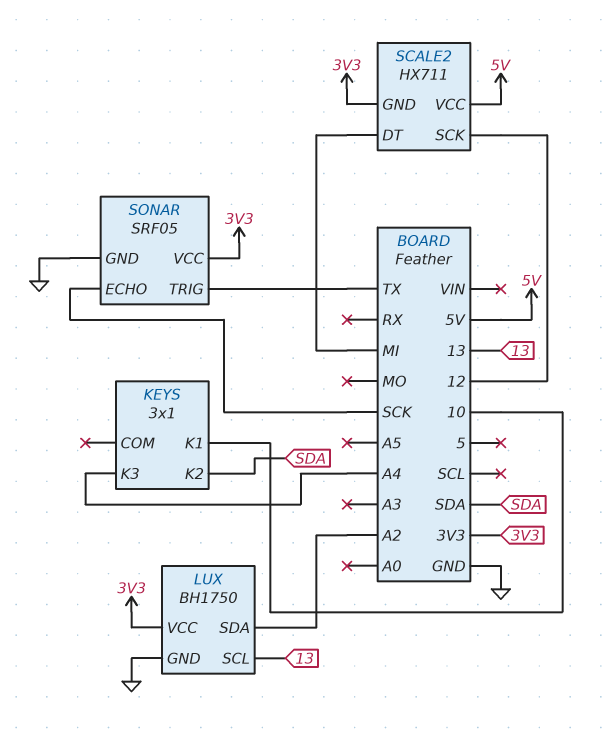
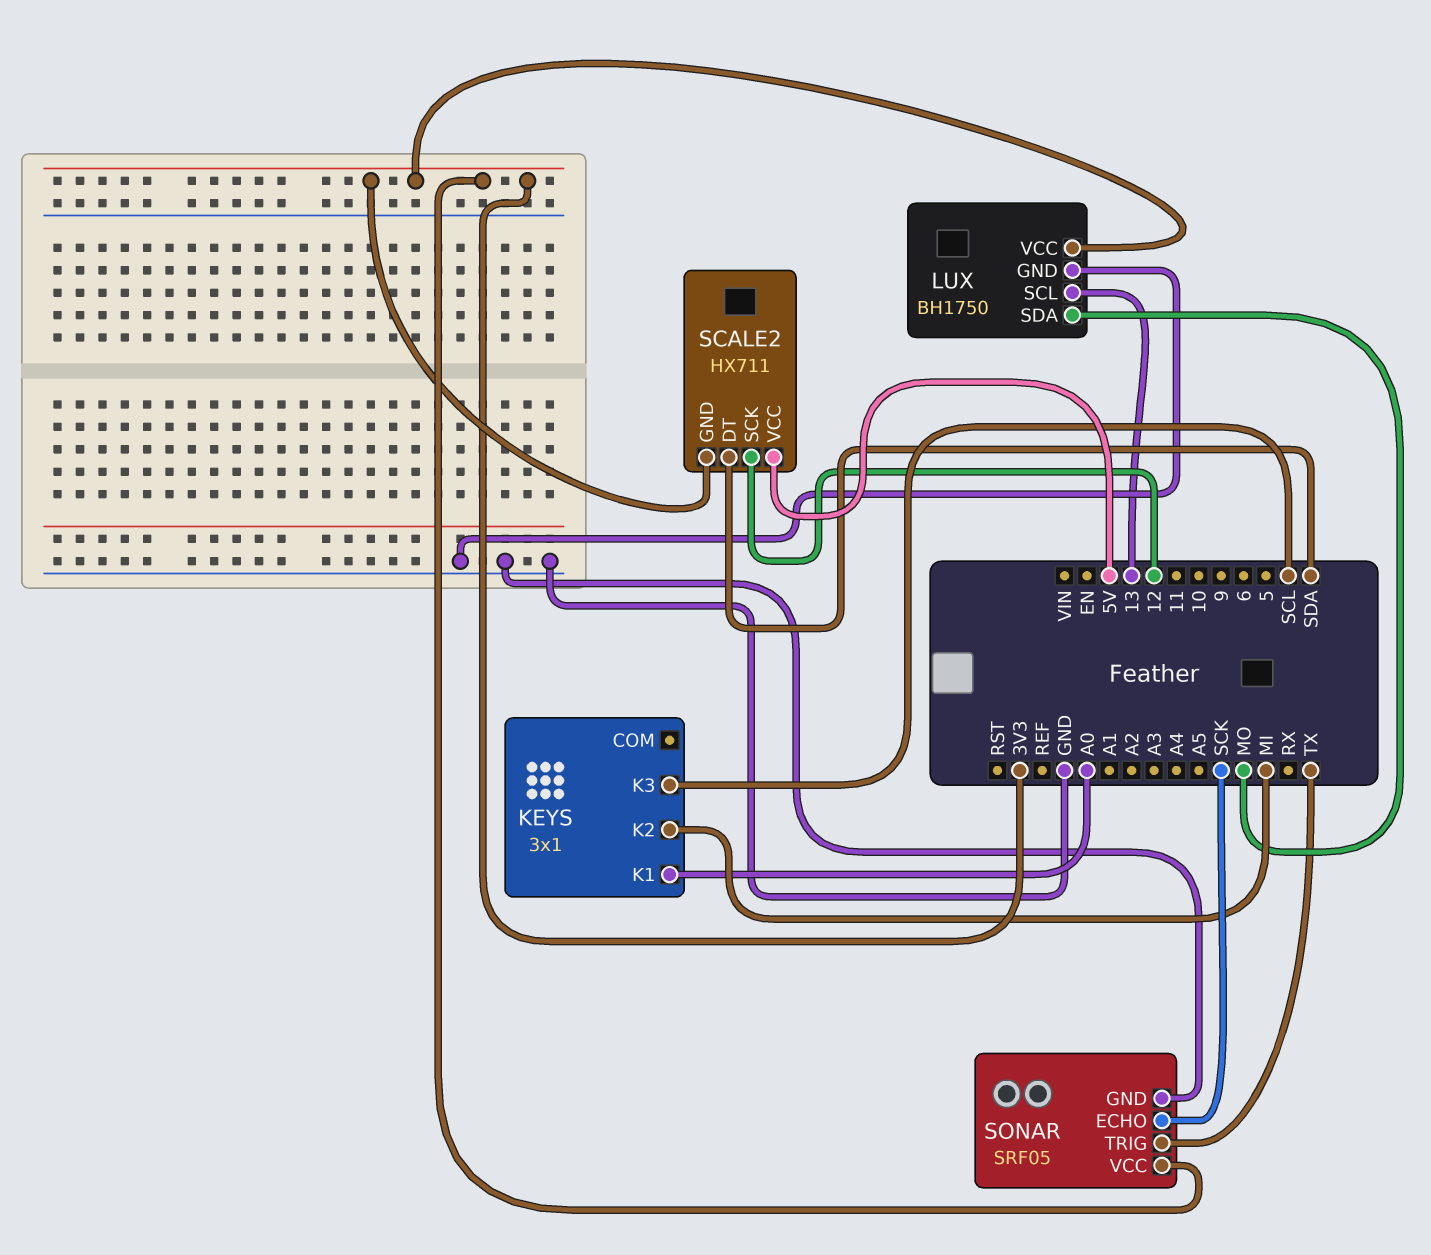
KEYS pin K1: 10 -> A0
KEYS pin K2: SDA -> MI
KEYS pin K3: A4 -> SCL
LUX pin SDA: A2 -> MO
SCALE2 pin DT: MI -> SDA

